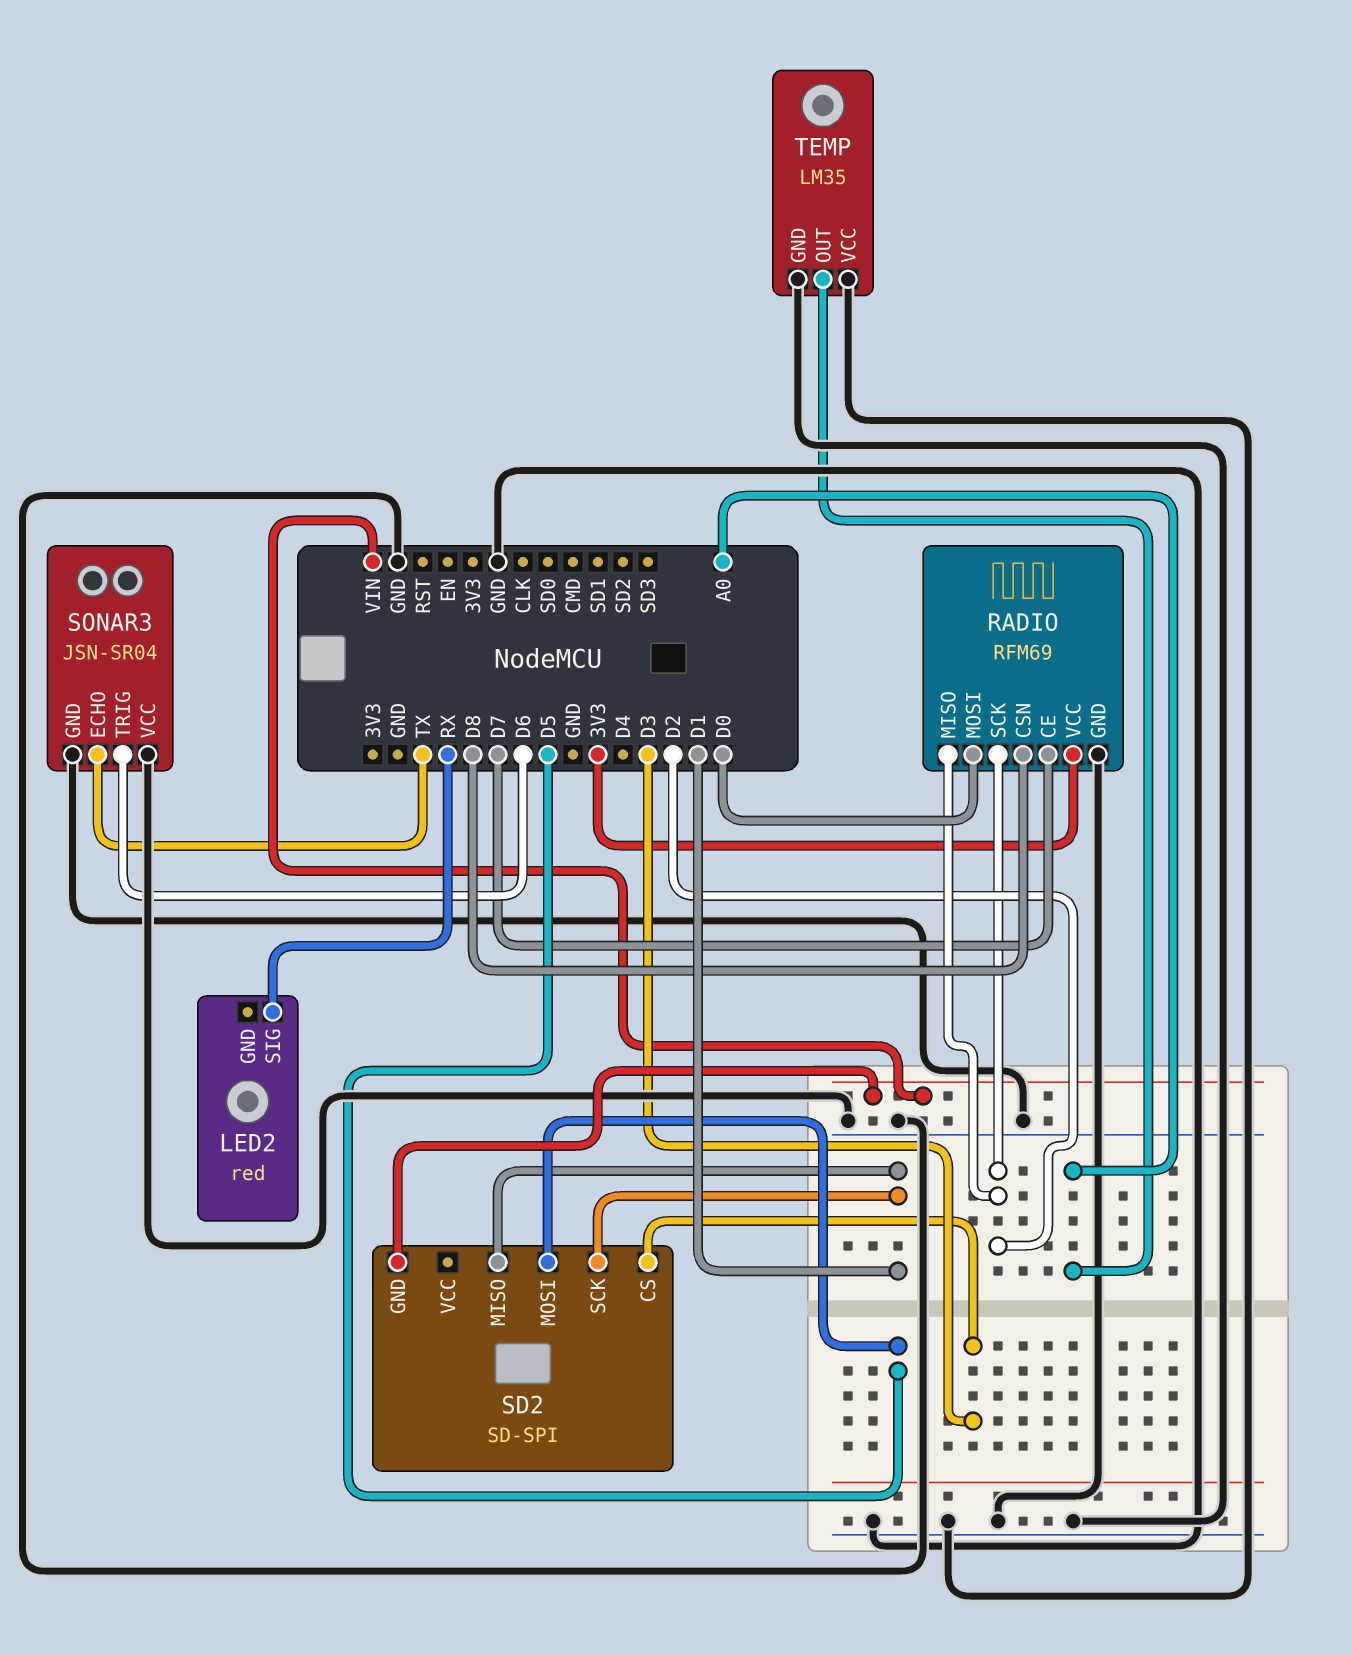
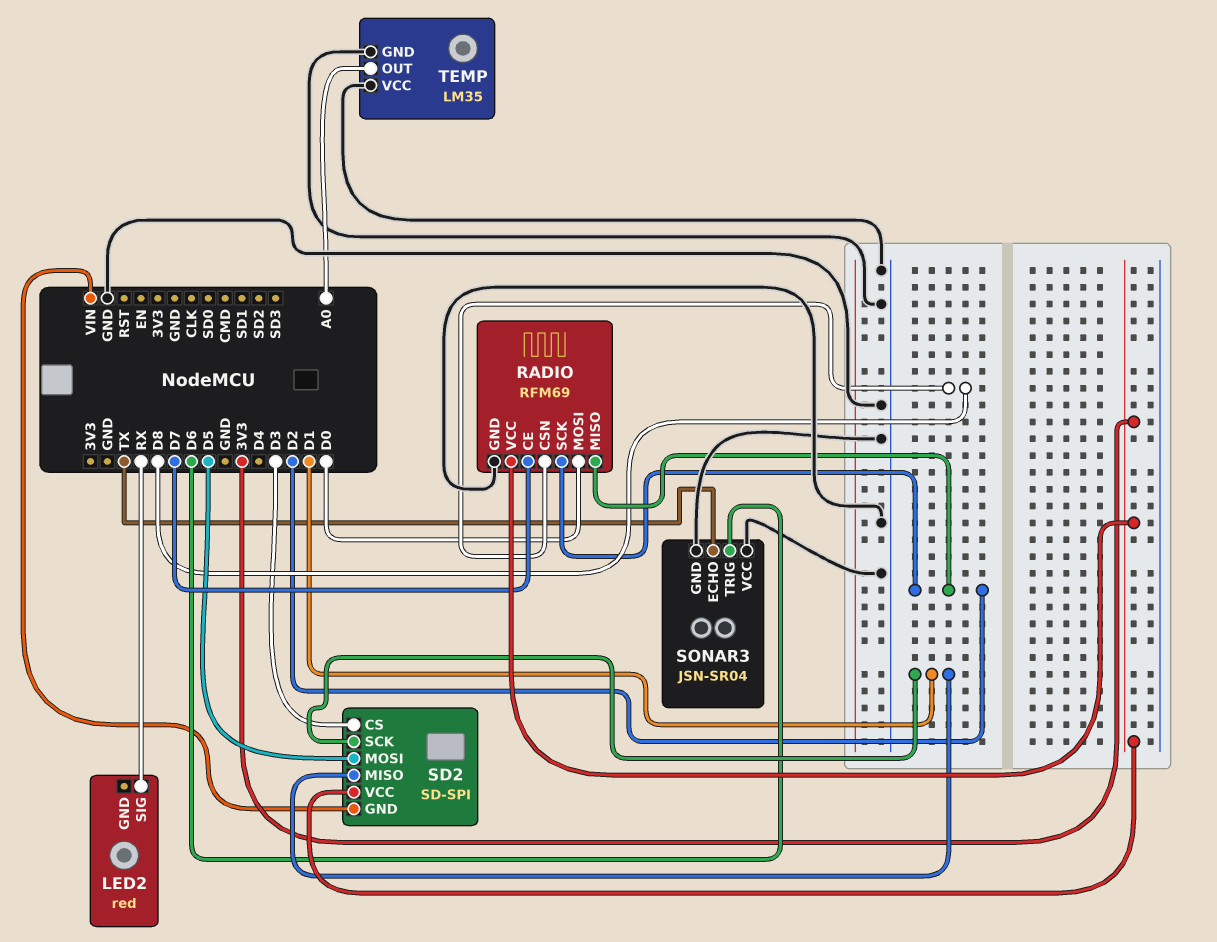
SD2 pin VCC: none -> 3V3

